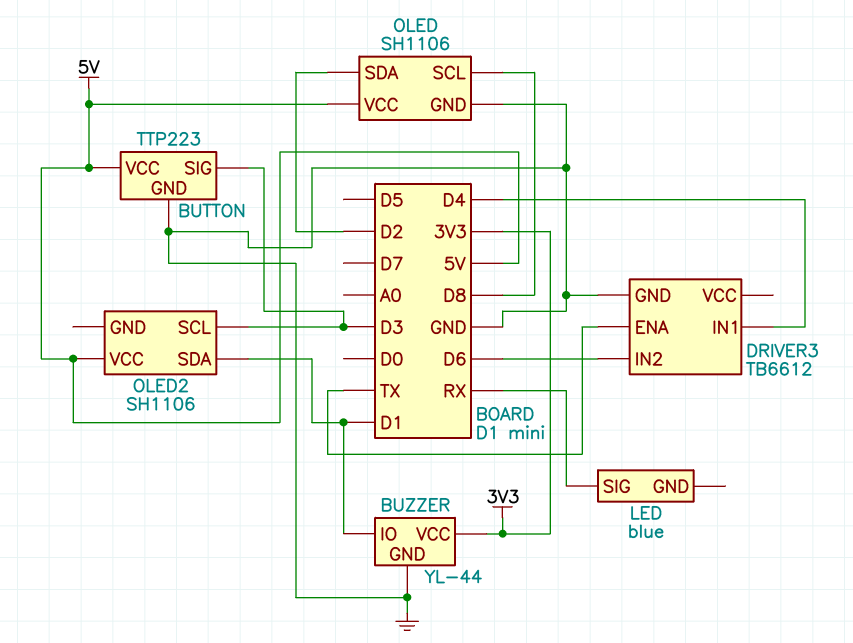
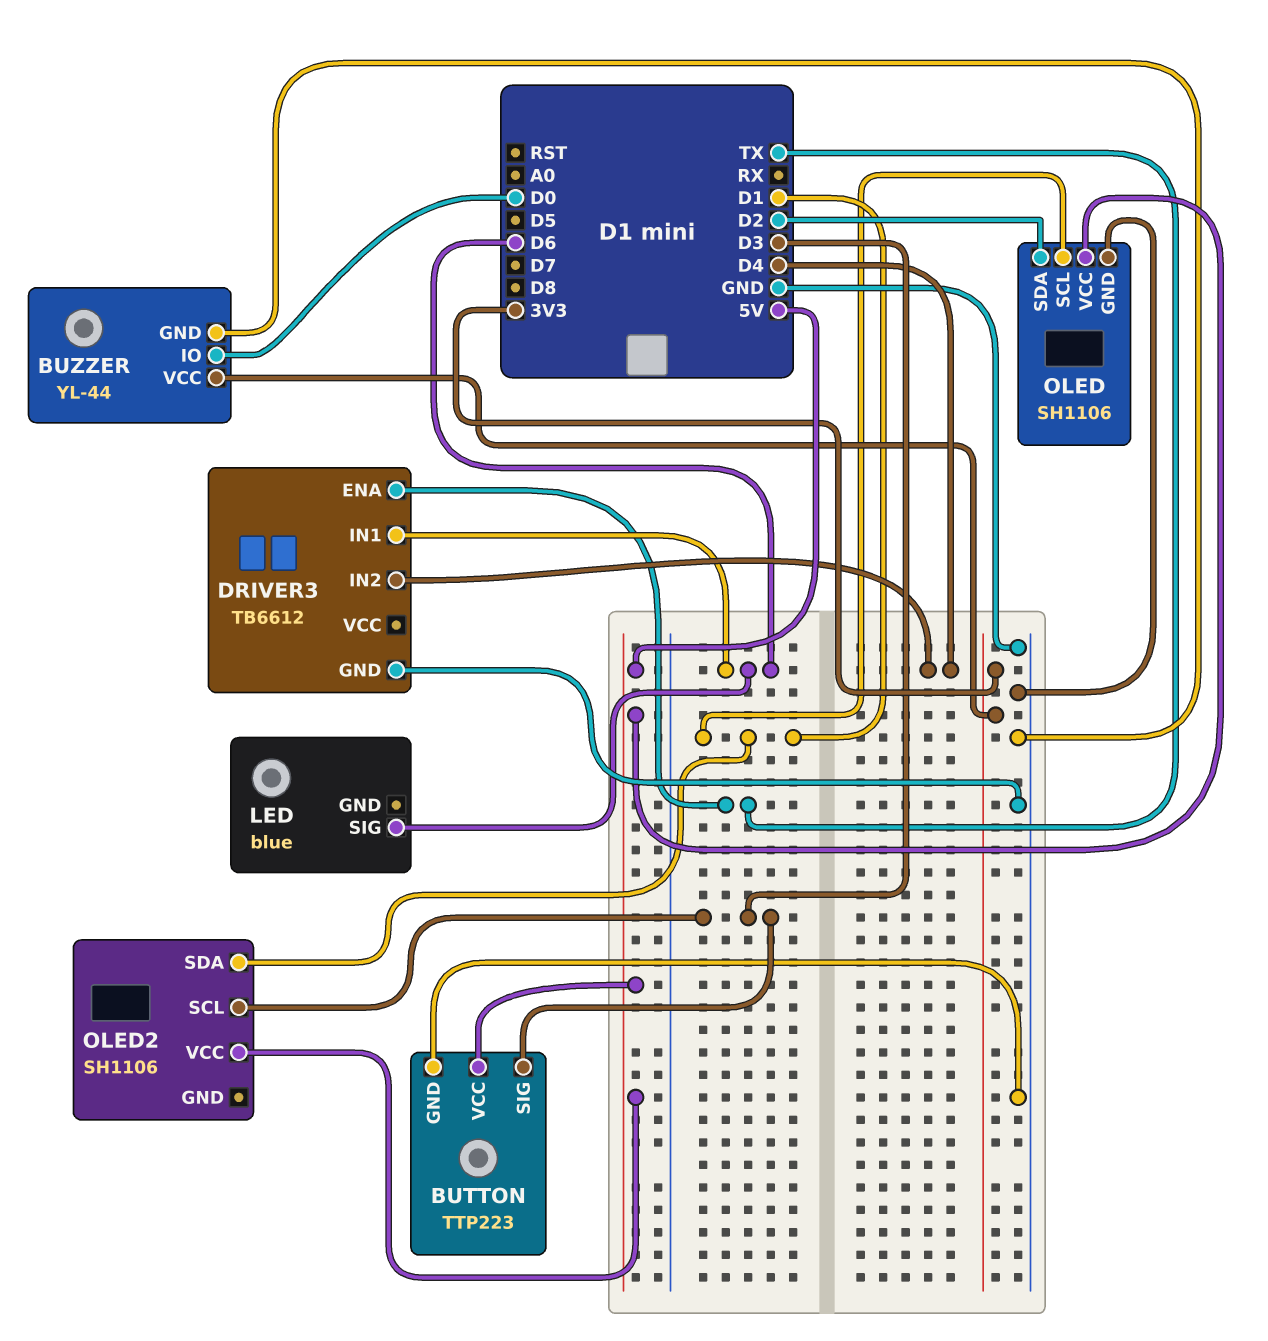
BUZZER pin IO: D1 -> D0
DRIVER3 pin IN1: D4 -> D6
DRIVER3 pin IN2: D6 -> D4
LED pin SIG: RX -> D6
OLED pin SCL: D8 -> D1

